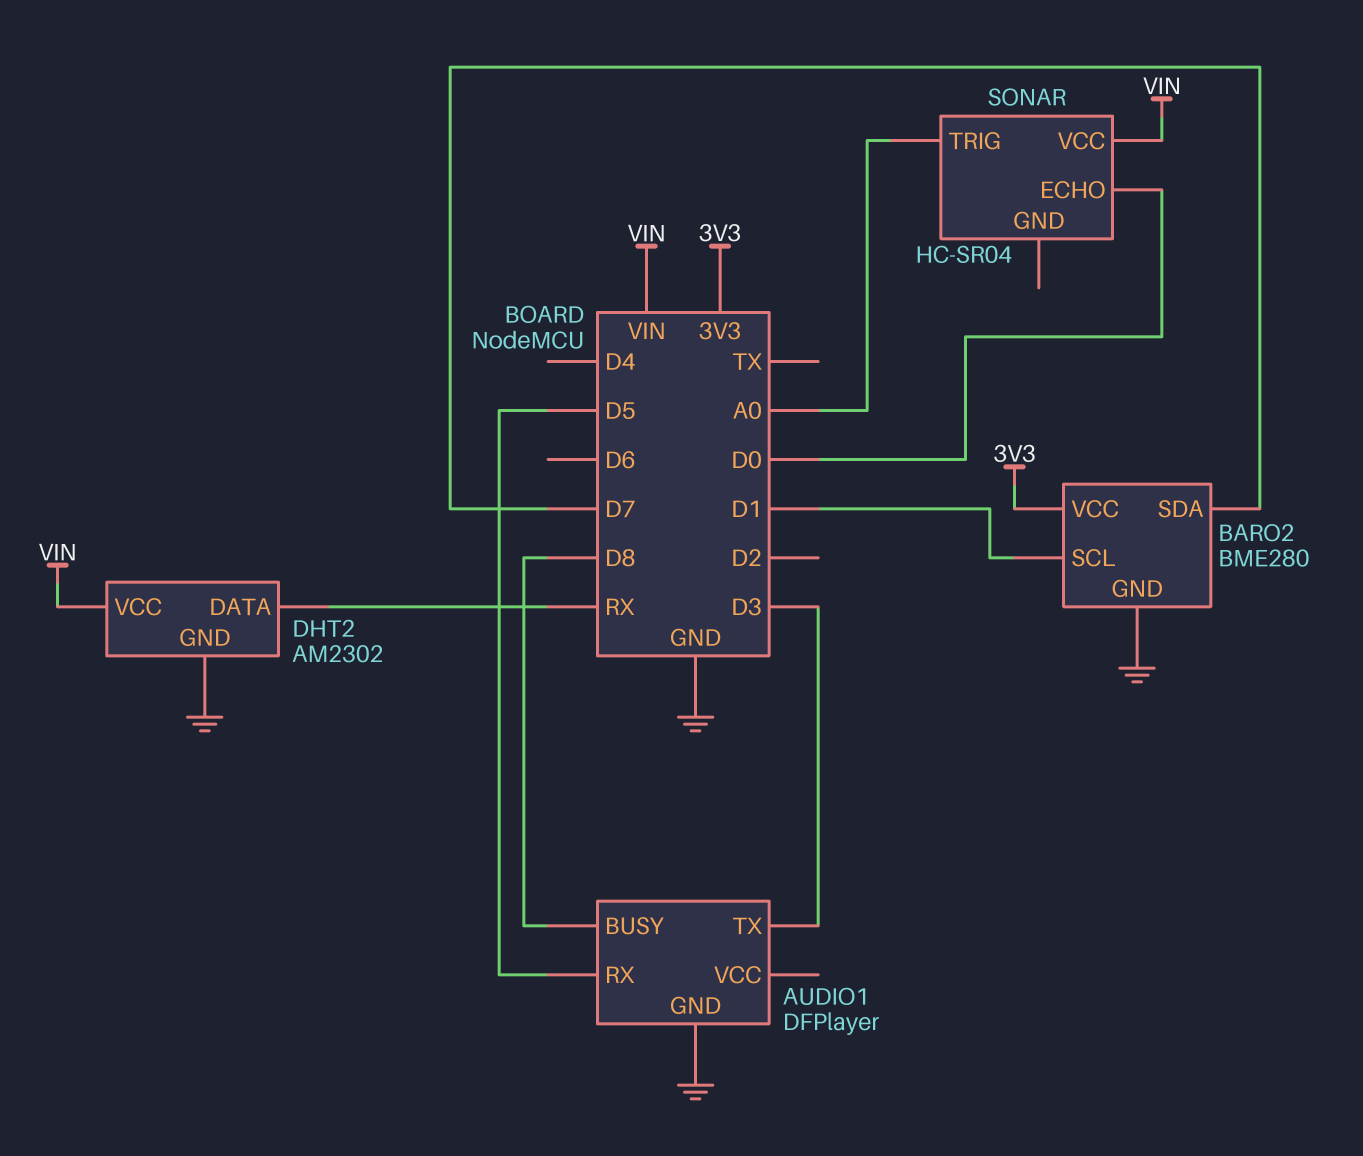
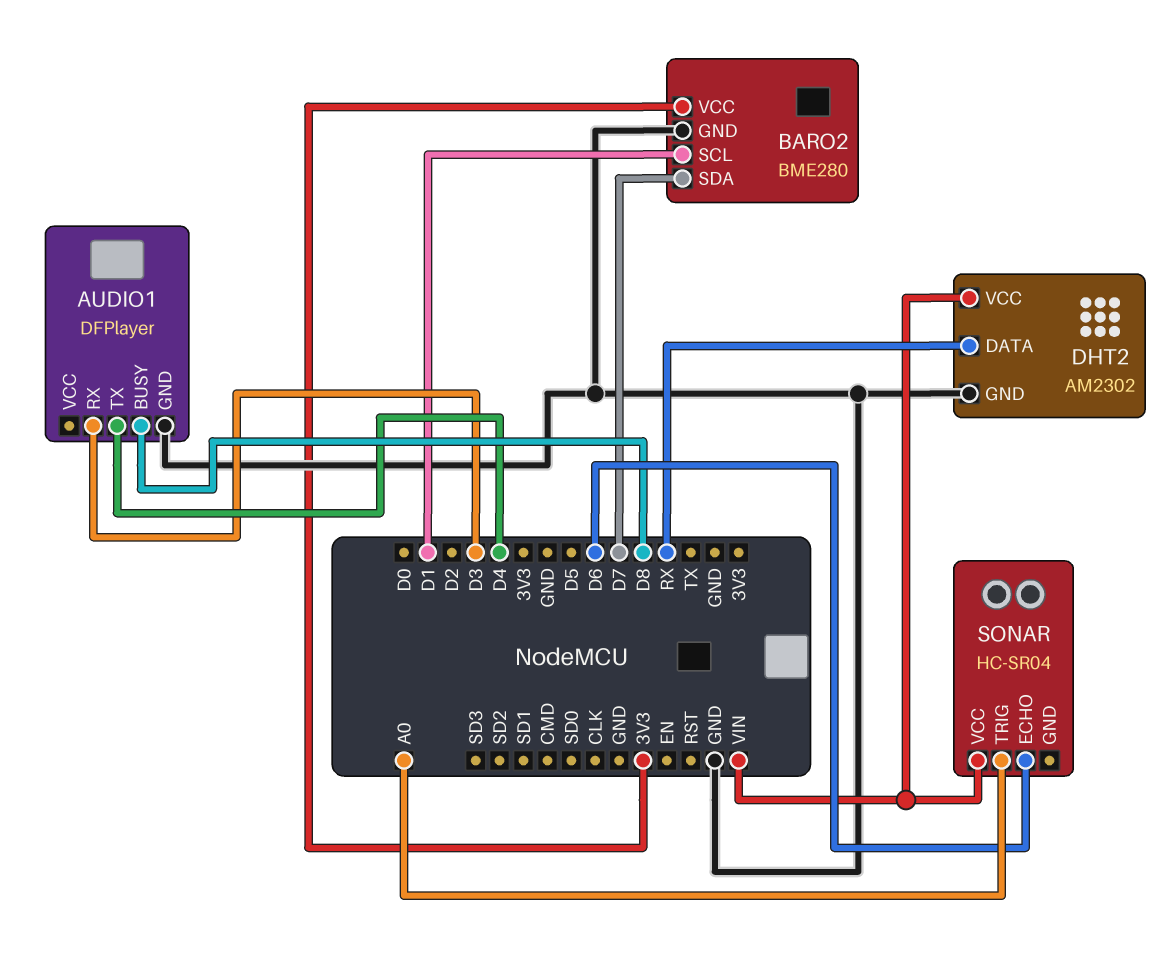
AUDIO1 pin RX: D5 -> D3
AUDIO1 pin TX: D3 -> D4
SONAR pin ECHO: D0 -> D6

